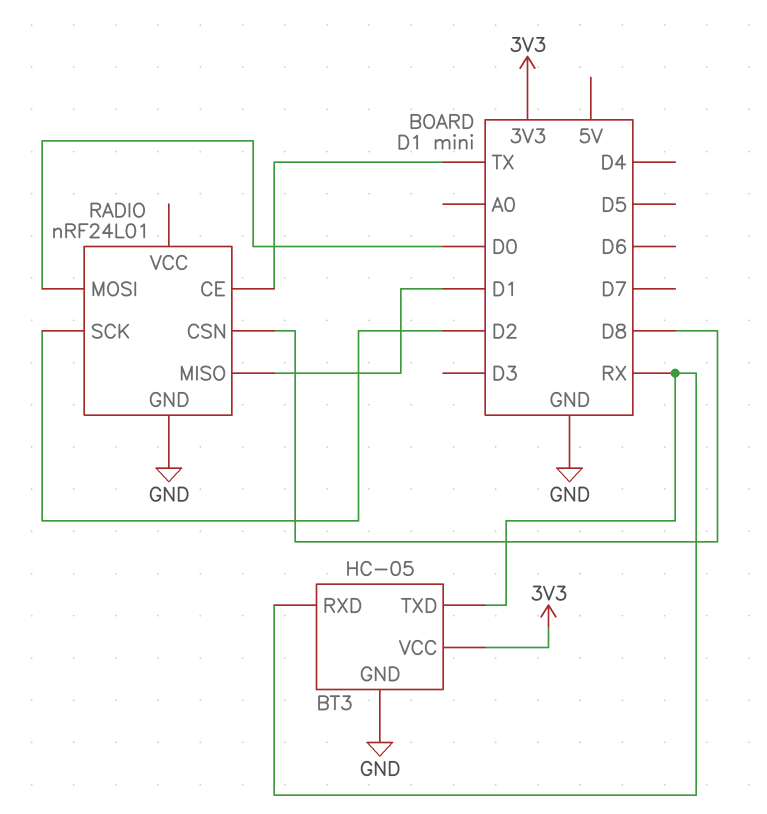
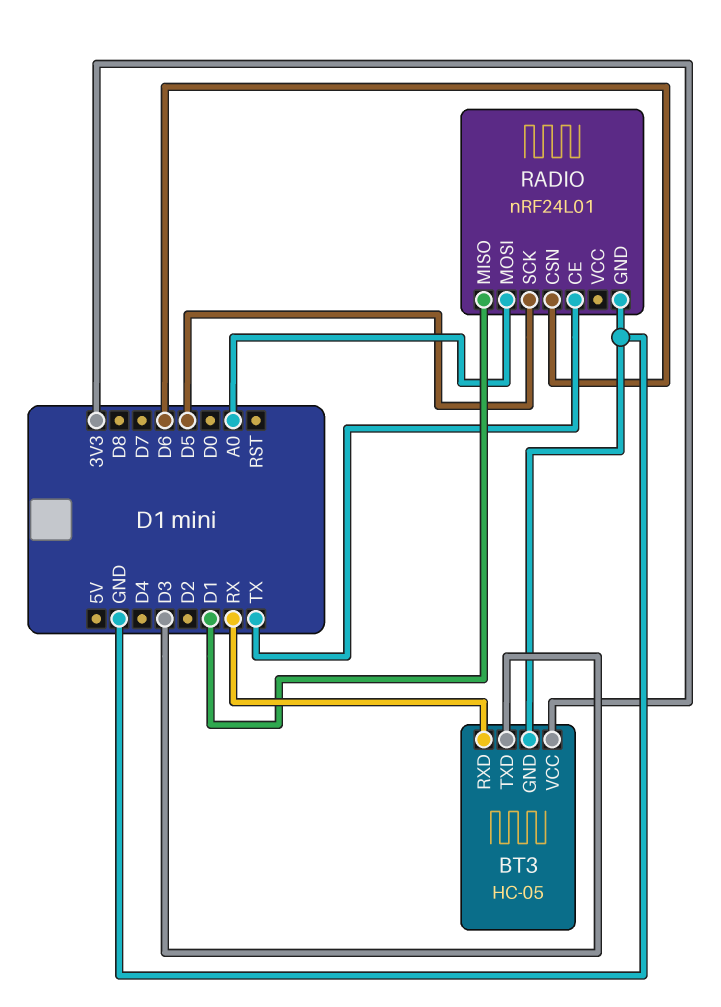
BT3 pin TXD: RX -> D3
RADIO pin CSN: D8 -> D6
RADIO pin MOSI: D0 -> A0
RADIO pin SCK: D2 -> D5

